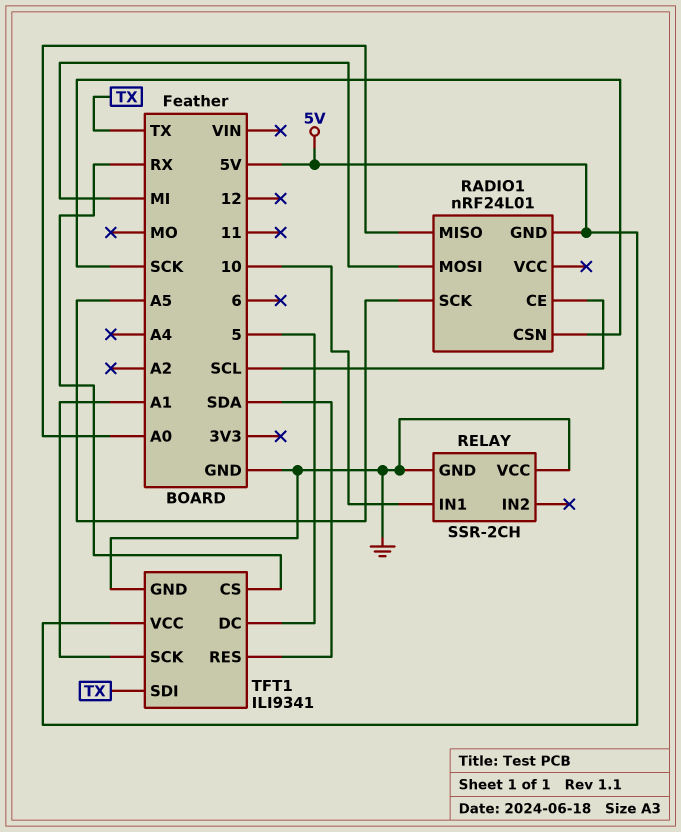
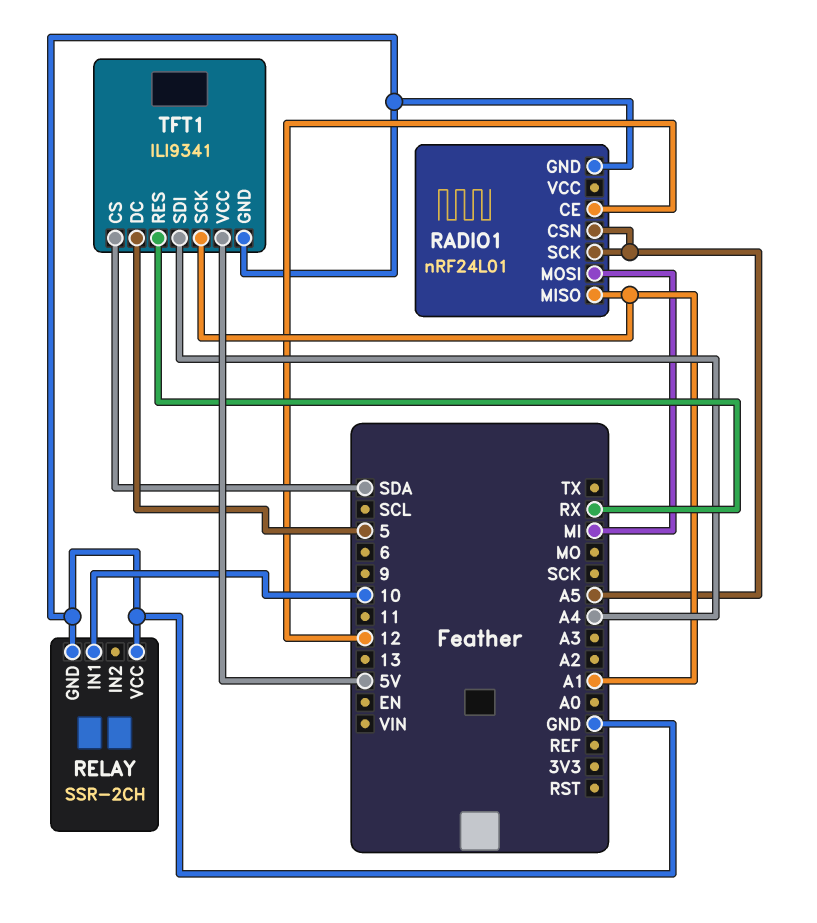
RADIO1 pin CE: SCL -> 12
RADIO1 pin CSN: SCK -> A5
RADIO1 pin GND: 5V -> GND
RADIO1 pin MISO: A0 -> A1
TFT1 pin CS: RX -> SDA
TFT1 pin RES: SDA -> RX
TFT1 pin SDI: TX -> A4

